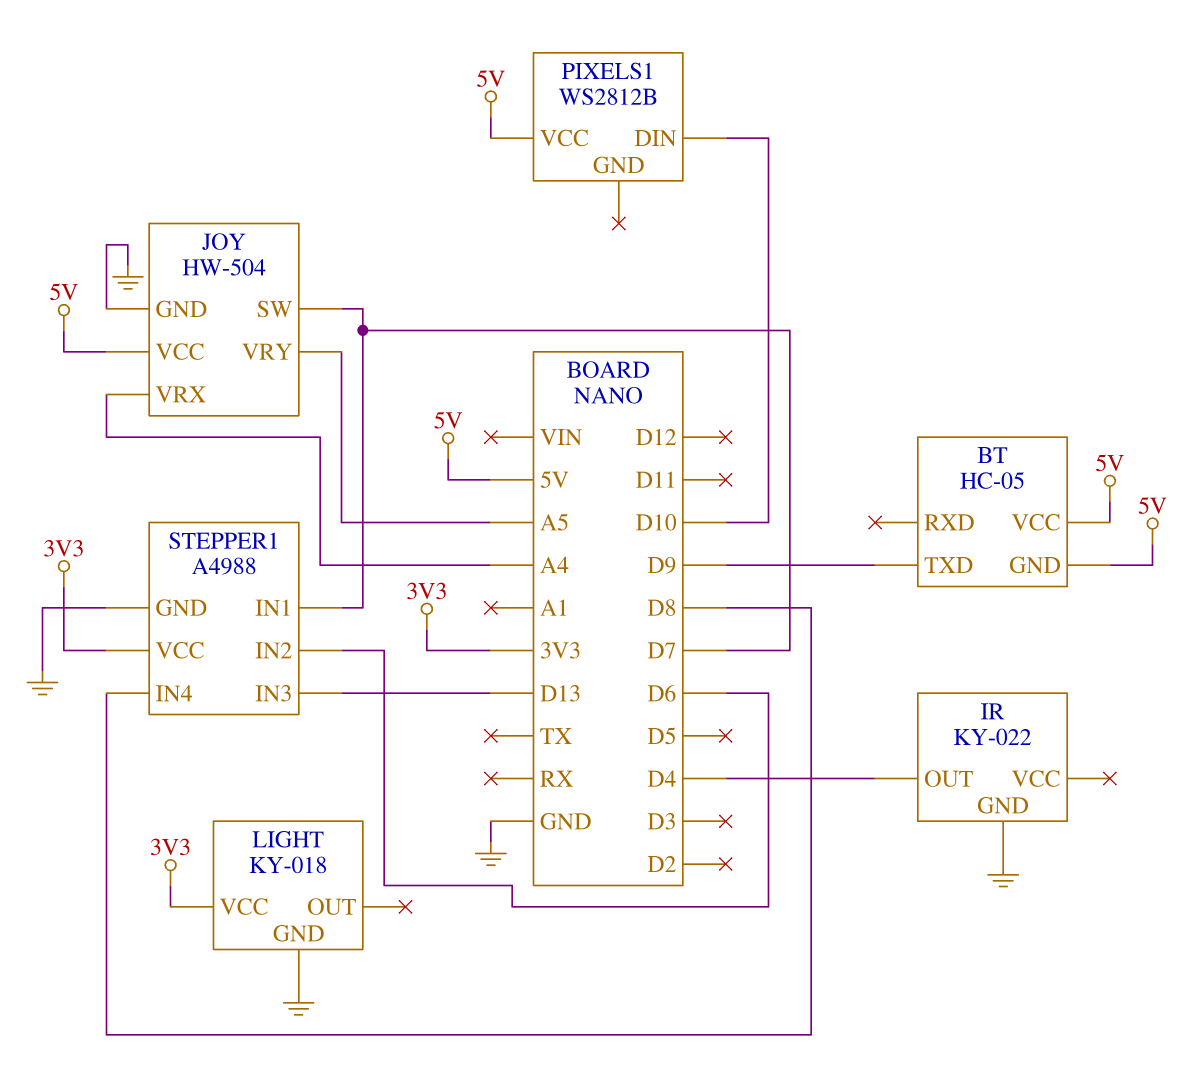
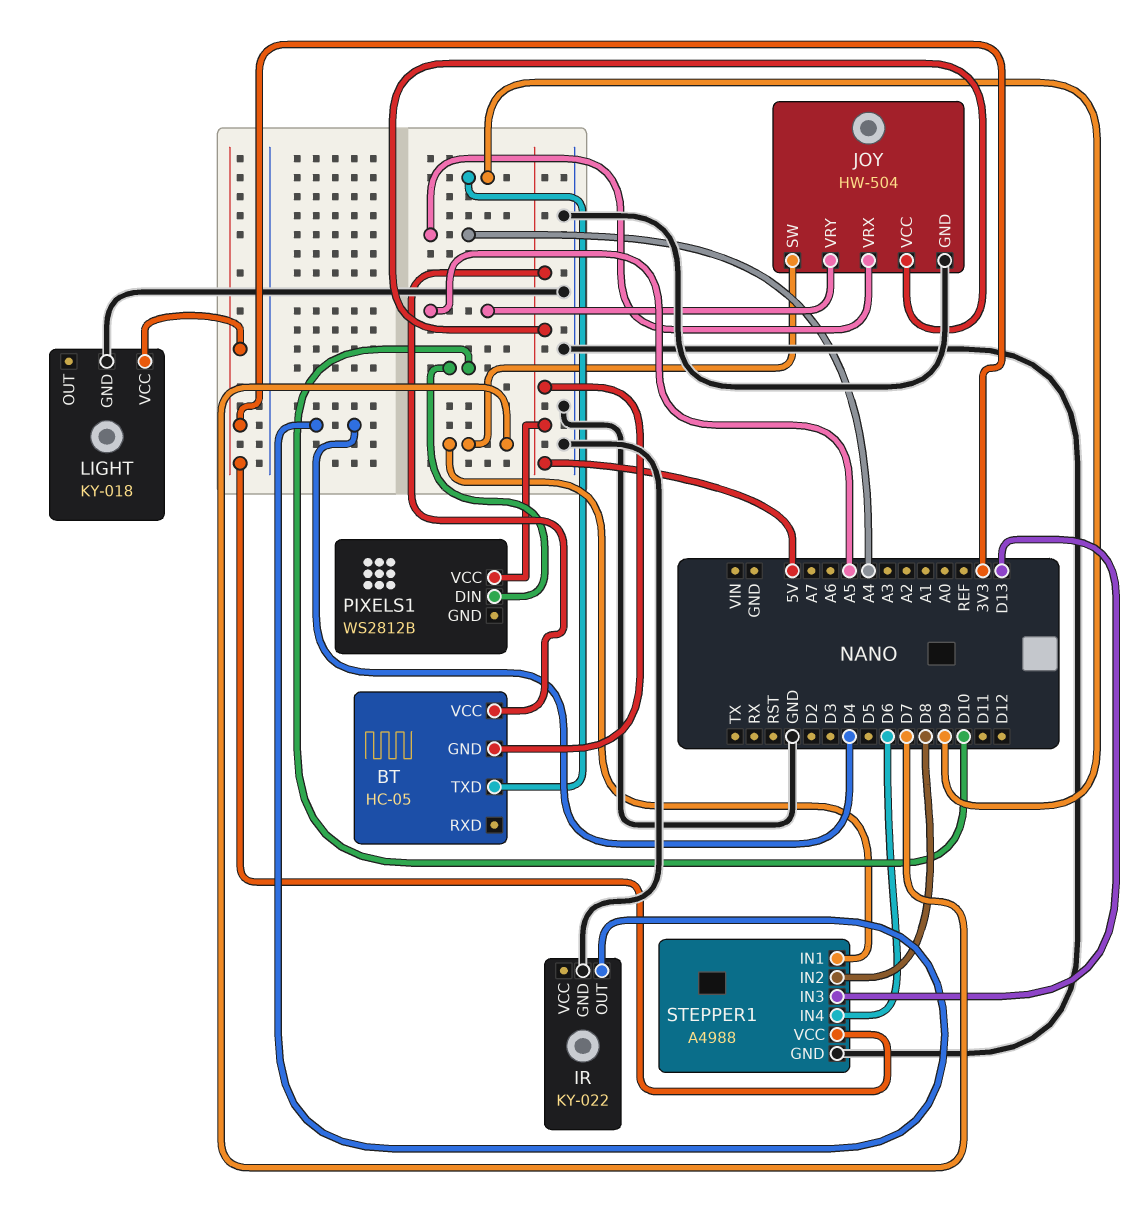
STEPPER1 pin IN2: D6 -> D8
STEPPER1 pin IN4: D8 -> D6

